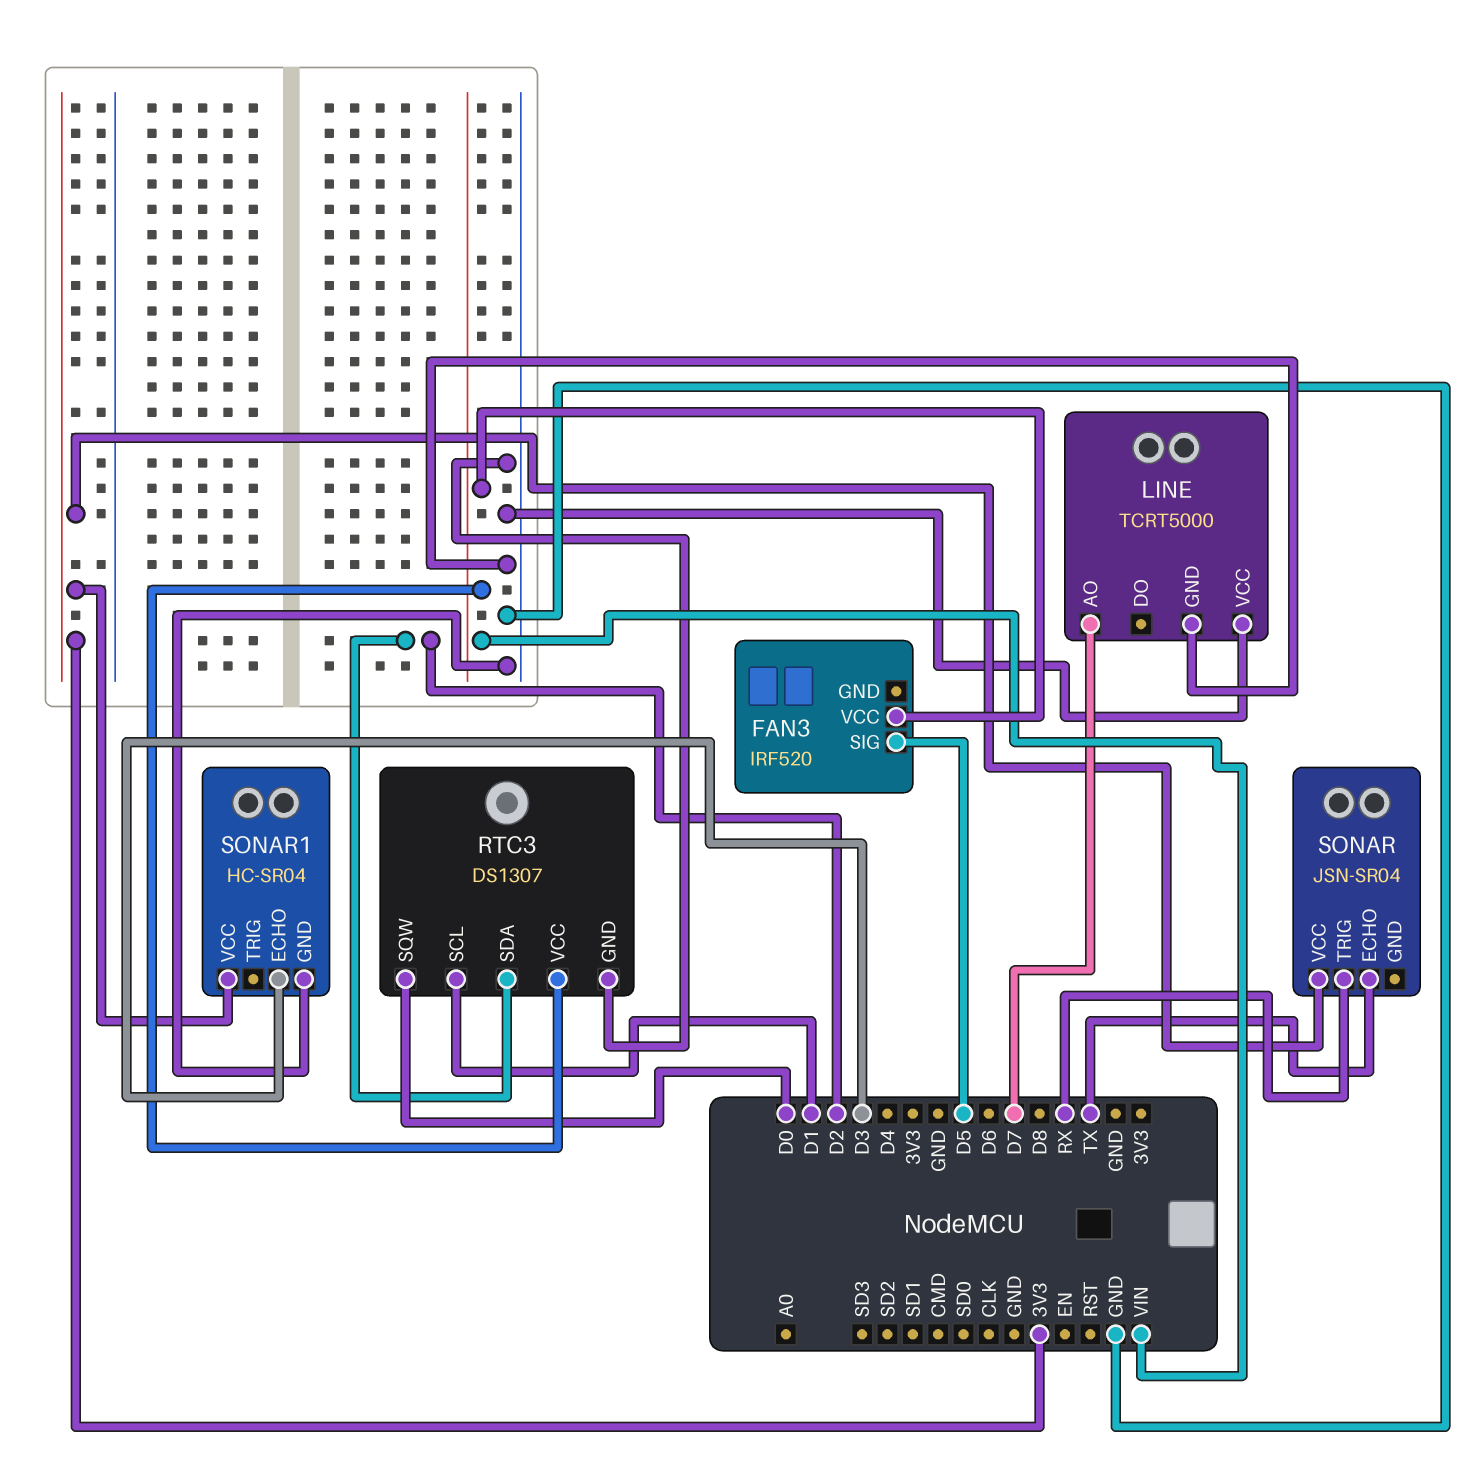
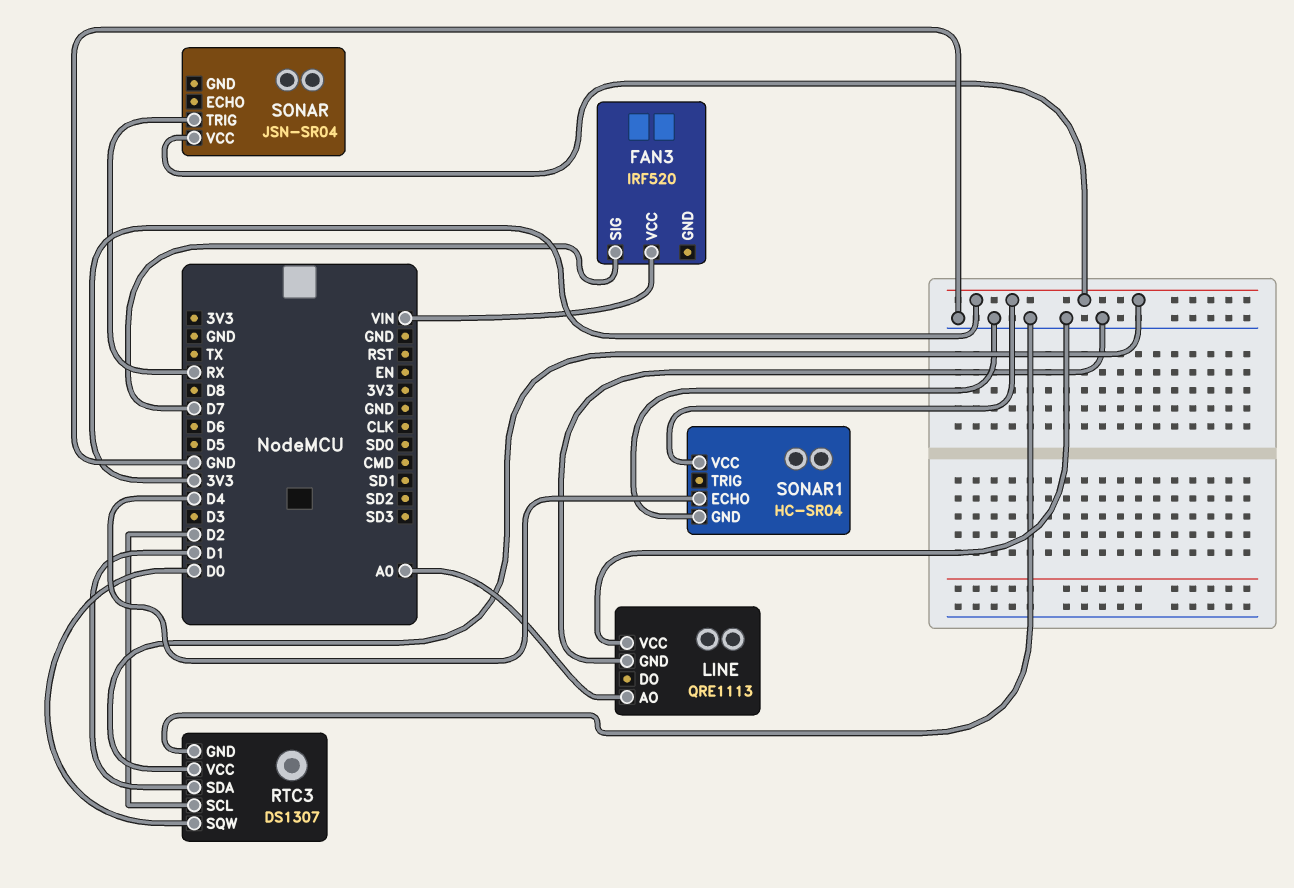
FAN3 pin SIG: D5 -> D7
LINE: TCRT5000 -> QRE1113
LINE pin AO: D7 -> A0
RTC3 pin SCL: D1 -> D2
RTC3 pin SDA: D2 -> D1
RTC3 pin VCC: VIN -> 3V3
SONAR pin ECHO: TX -> none
SONAR1 pin ECHO: D3 -> D4

